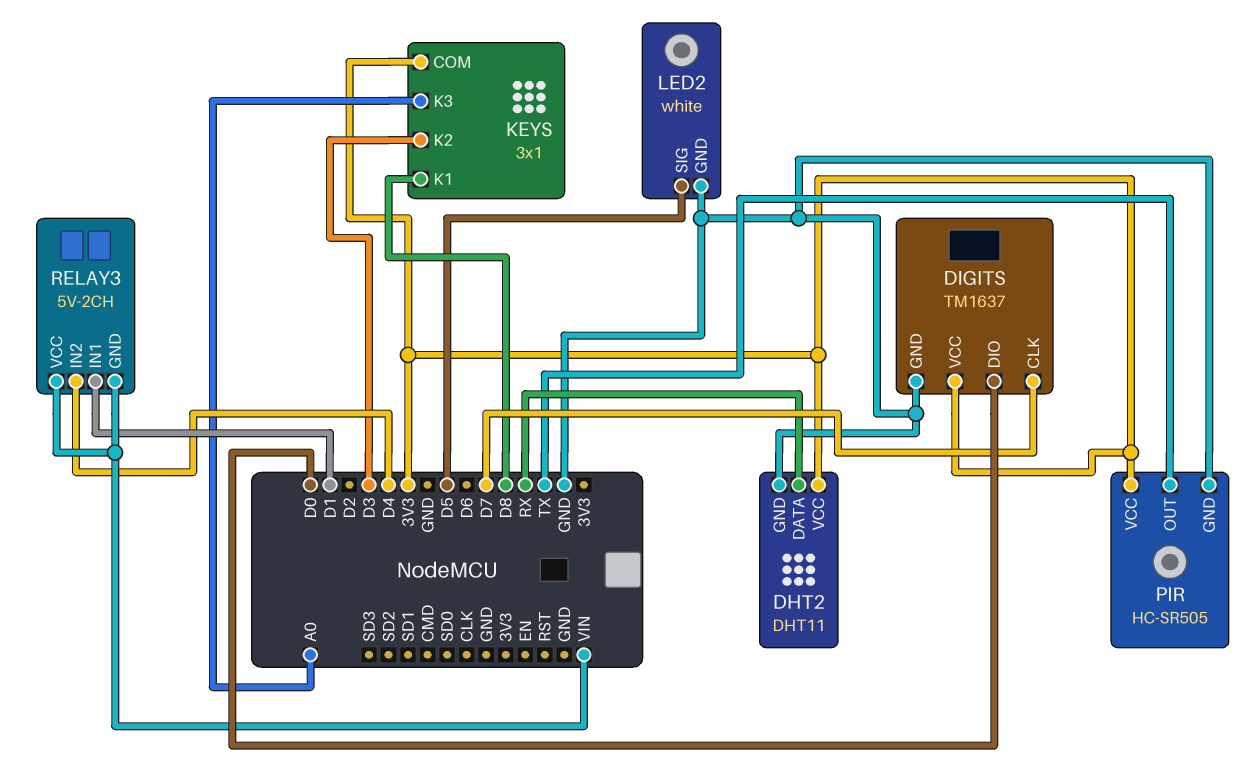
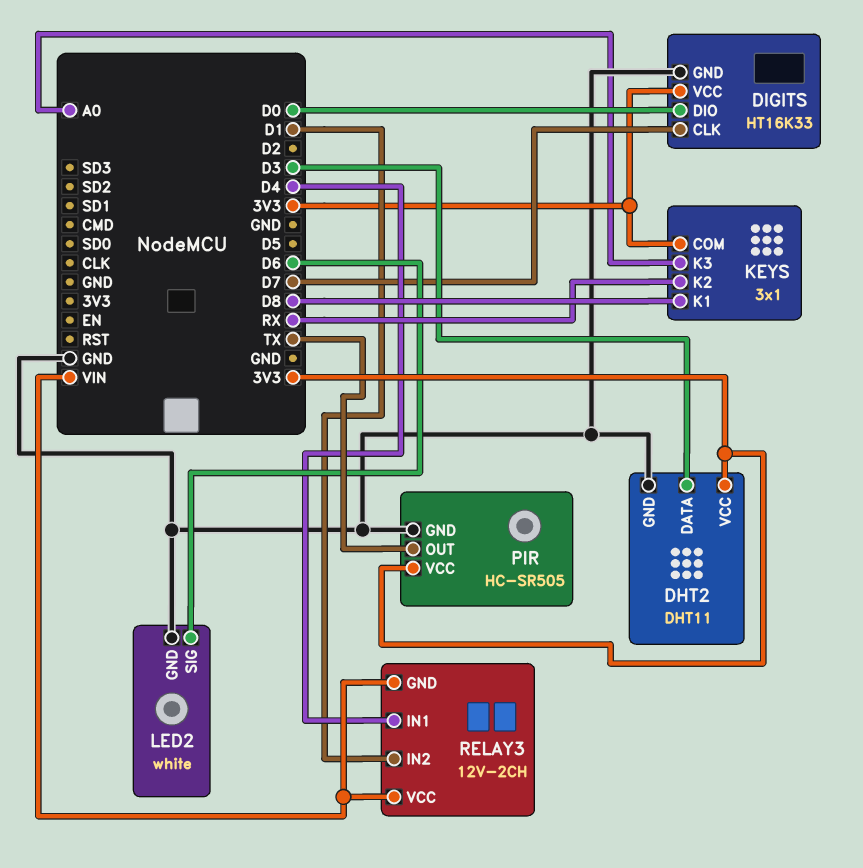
DHT2 pin DATA: RX -> D3
DIGITS: TM1637 -> HT16K33
KEYS pin K2: D3 -> RX
LED2 pin SIG: D5 -> D6
RELAY3: 5V-2CH -> 12V-2CH
RELAY3 pin IN1: D1 -> D4
RELAY3 pin IN2: D4 -> D1

